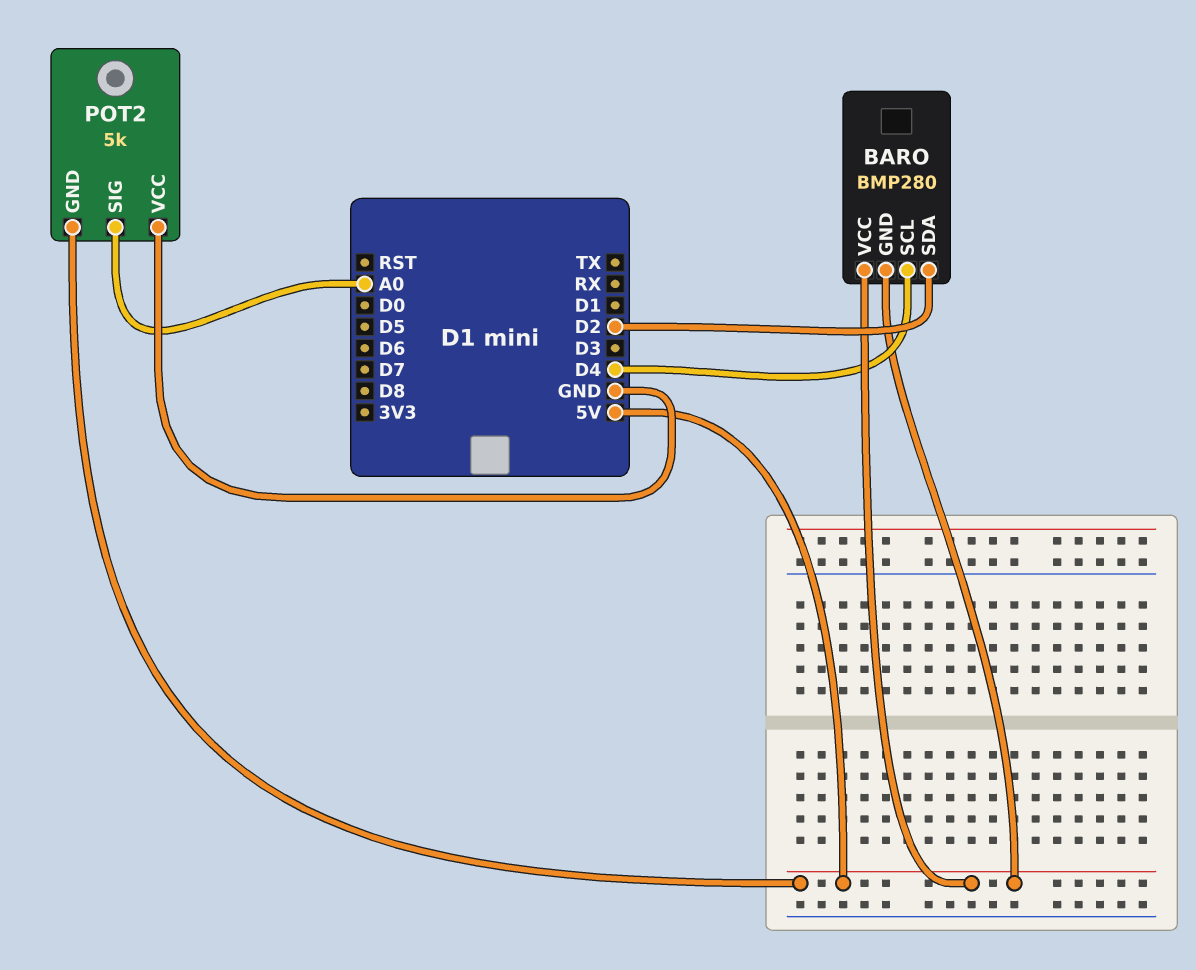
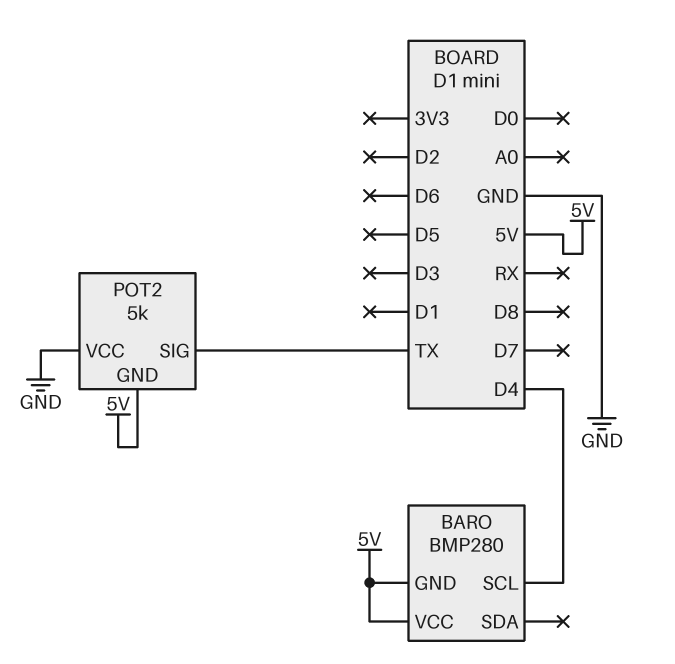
BARO pin SDA: D2 -> none
POT2 pin SIG: A0 -> TX

